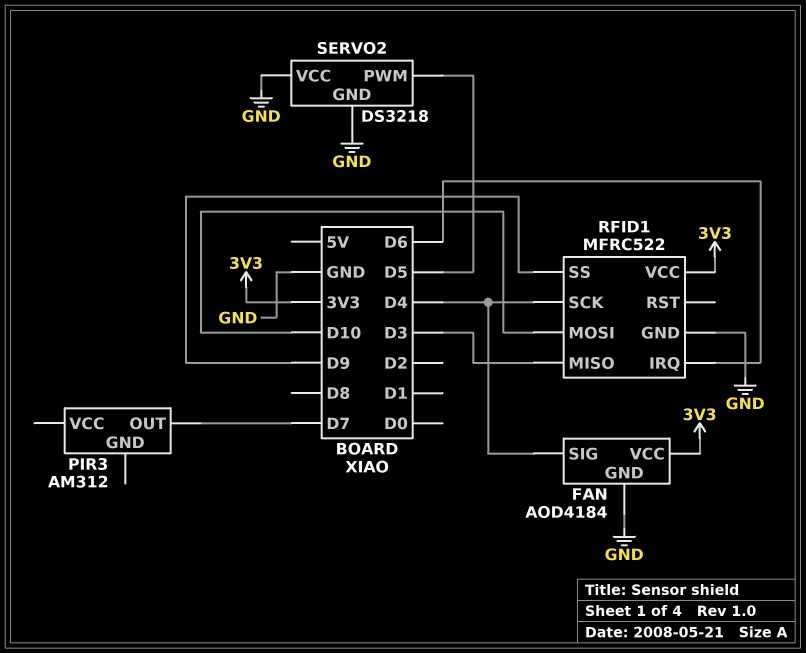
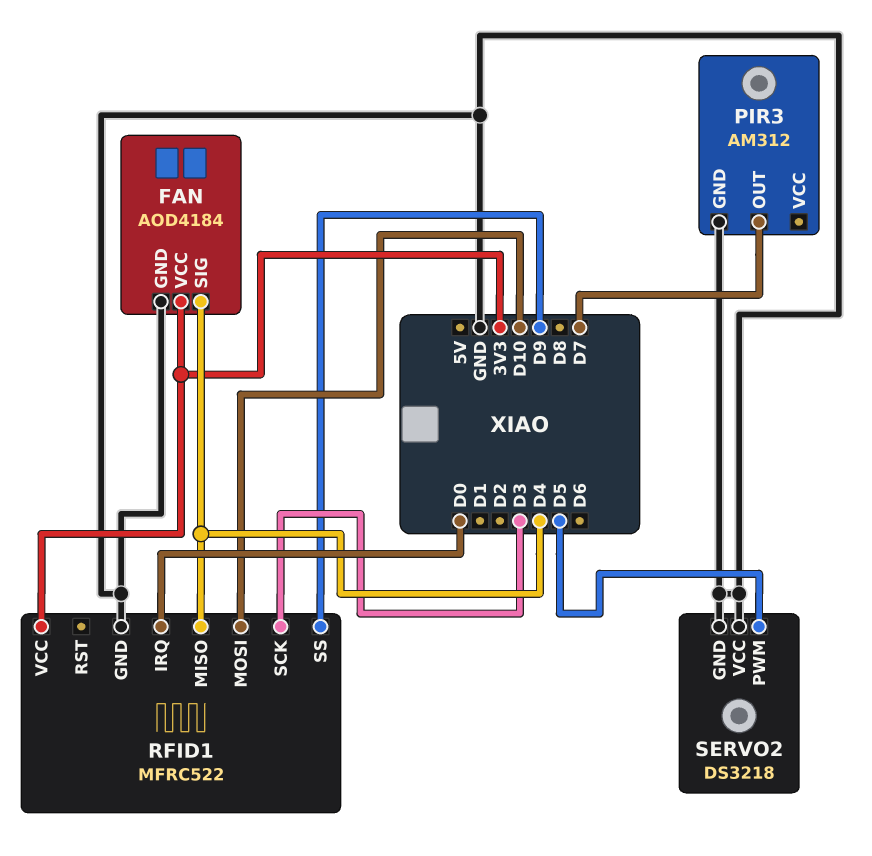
PIR3 pin GND: none -> GND
RFID1 pin IRQ: D6 -> D0
RFID1 pin MISO: D3 -> D4
RFID1 pin SCK: D4 -> D3

